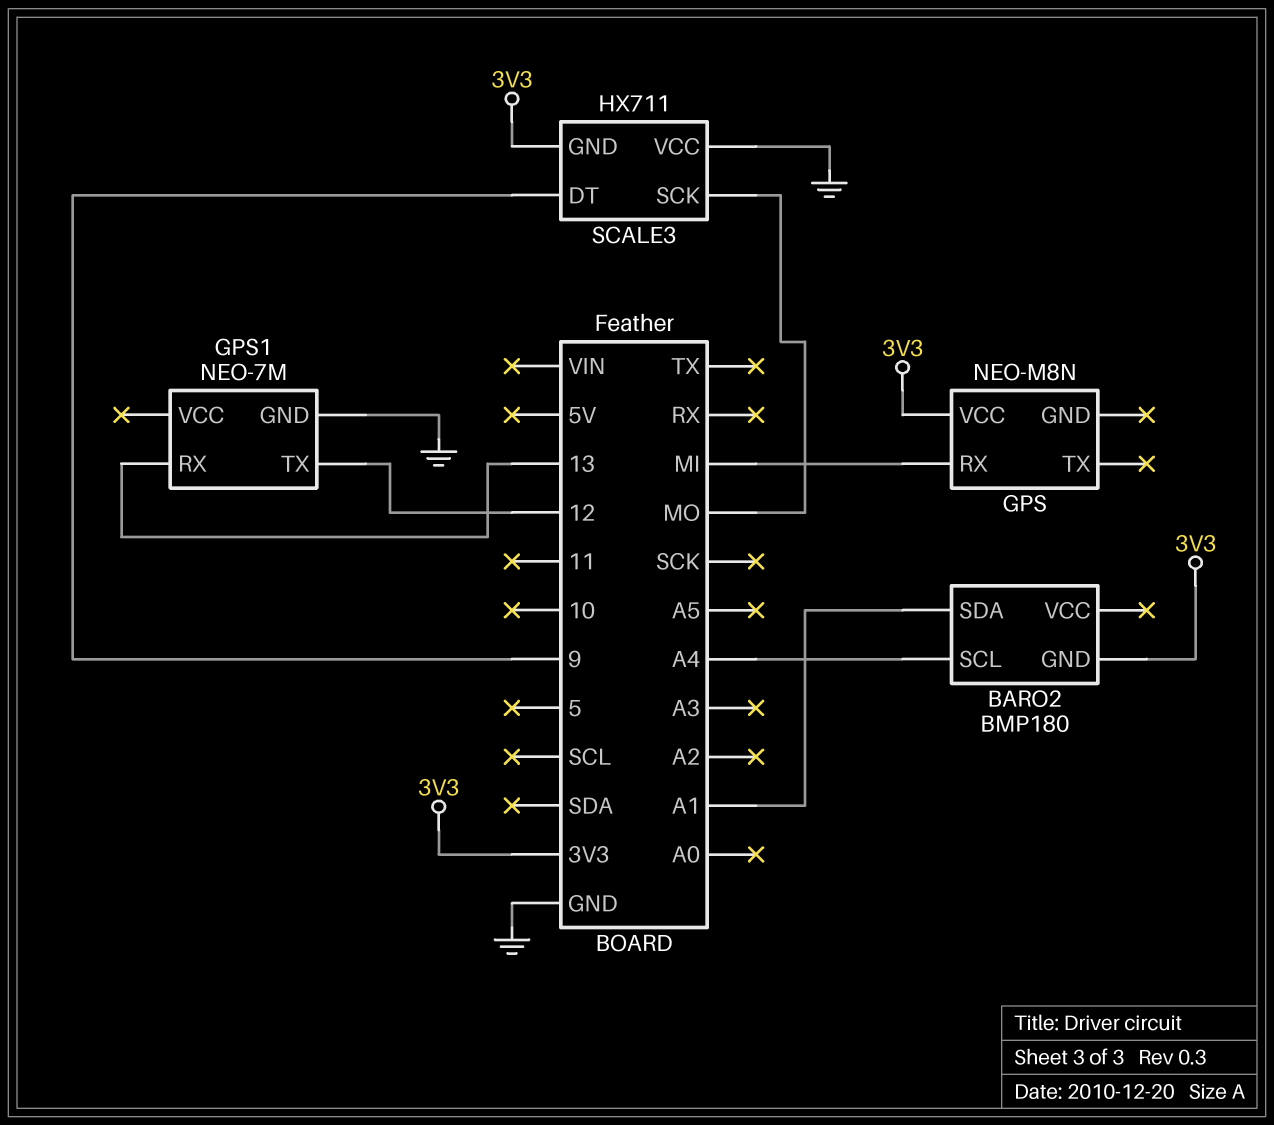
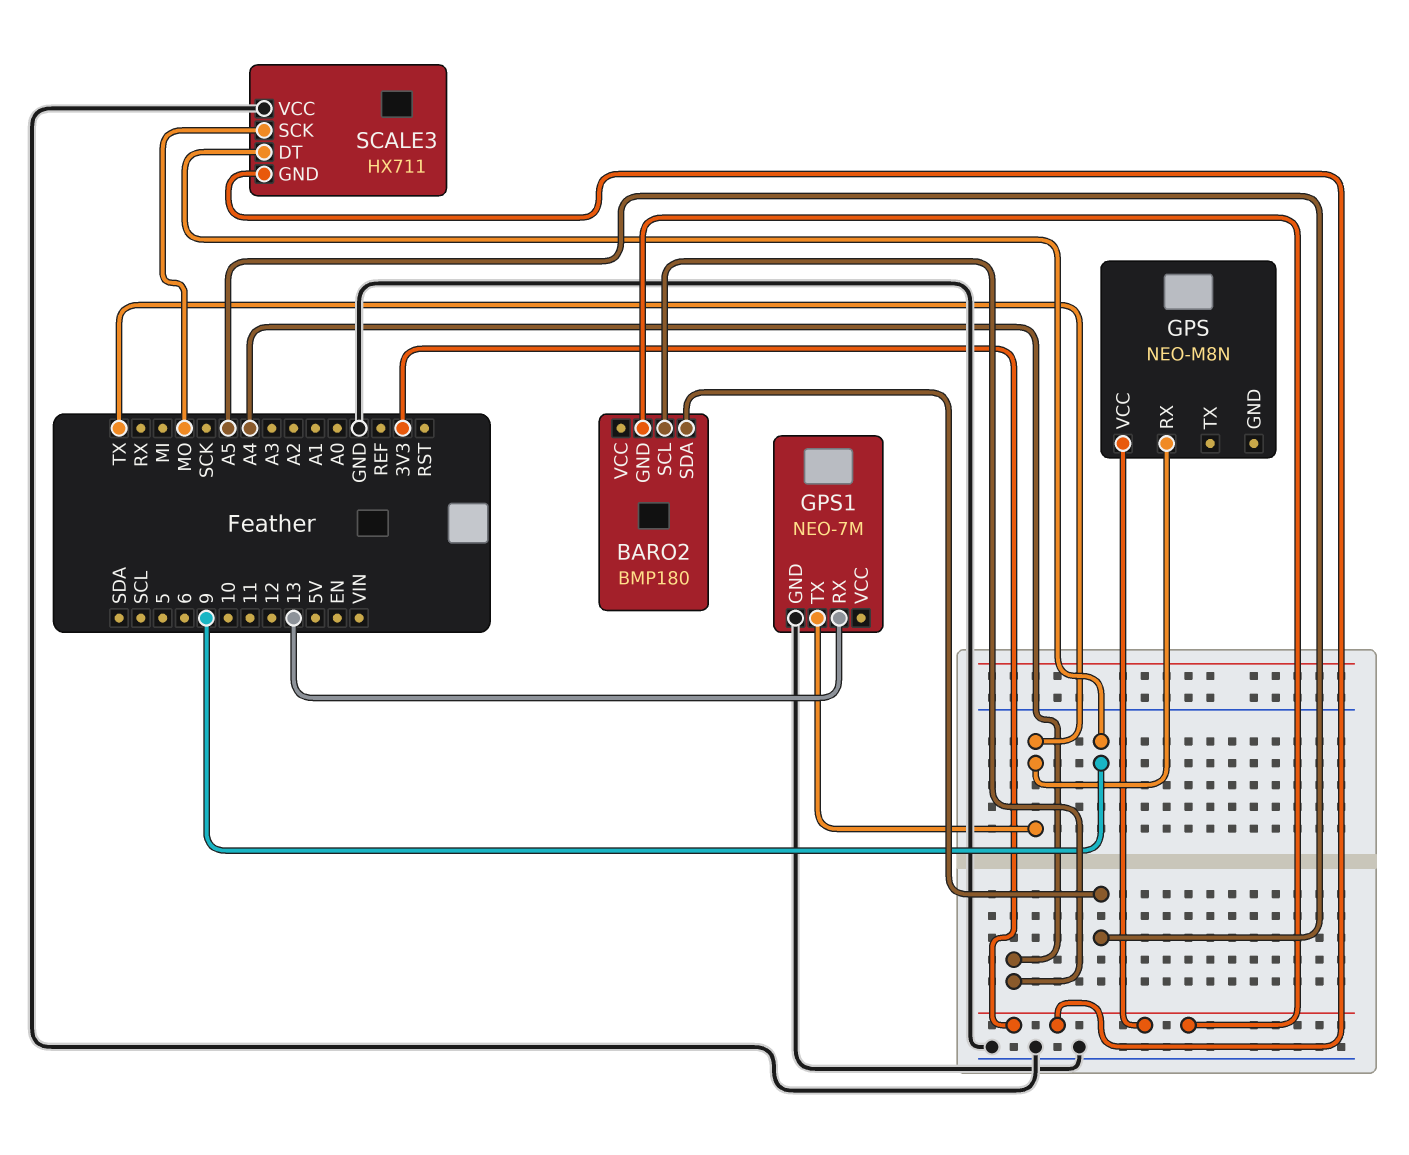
BARO2 pin SDA: A1 -> A5
GPS pin RX: MI -> TX
GPS1 pin TX: 12 -> TX

